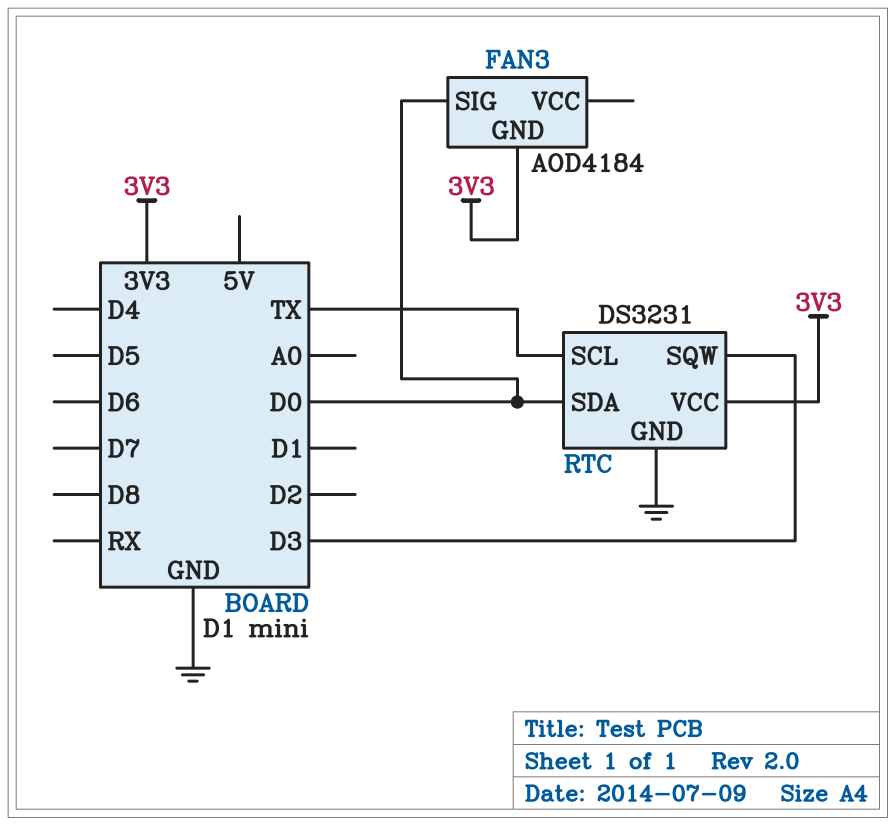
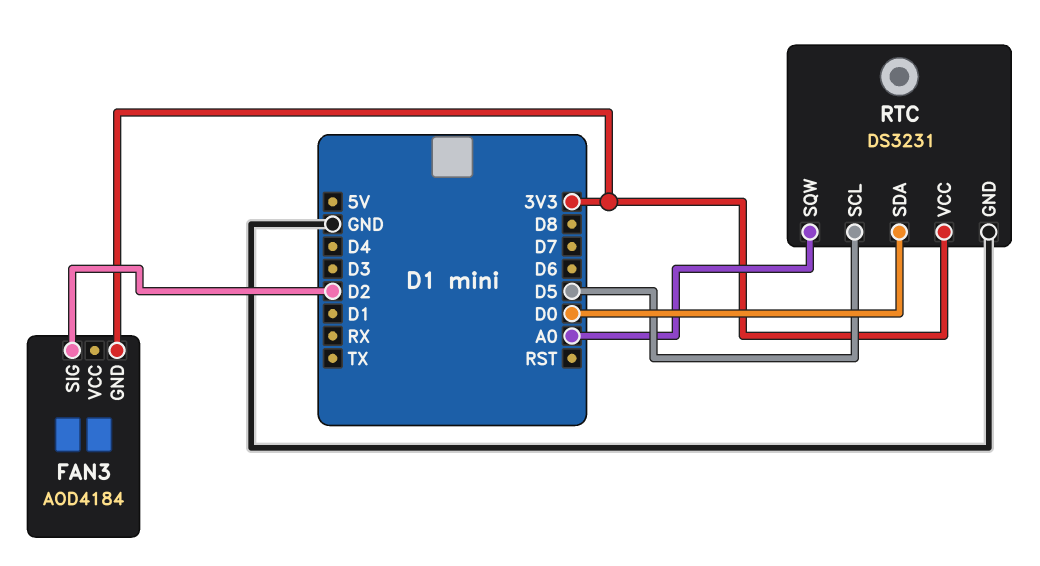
FAN3 pin SIG: D0 -> D2
RTC pin SCL: TX -> D5
RTC pin SQW: D3 -> A0

